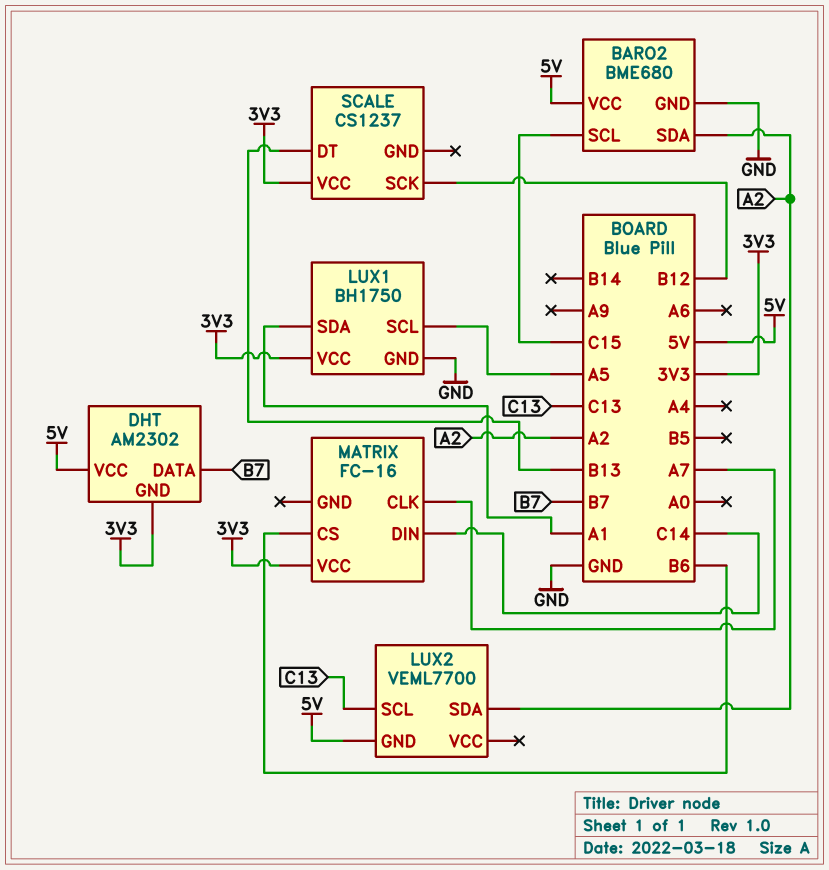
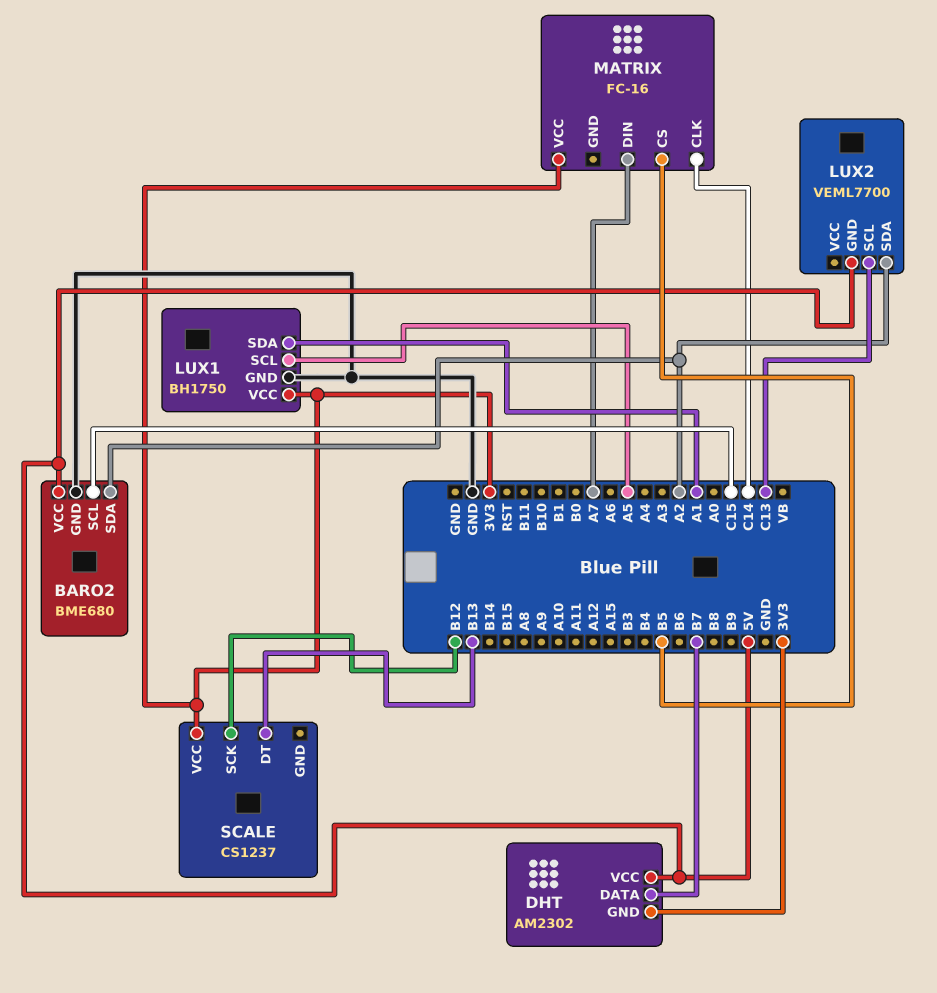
MATRIX pin CLK: A7 -> C14
MATRIX pin CS: B6 -> B5
MATRIX pin DIN: C14 -> A7

